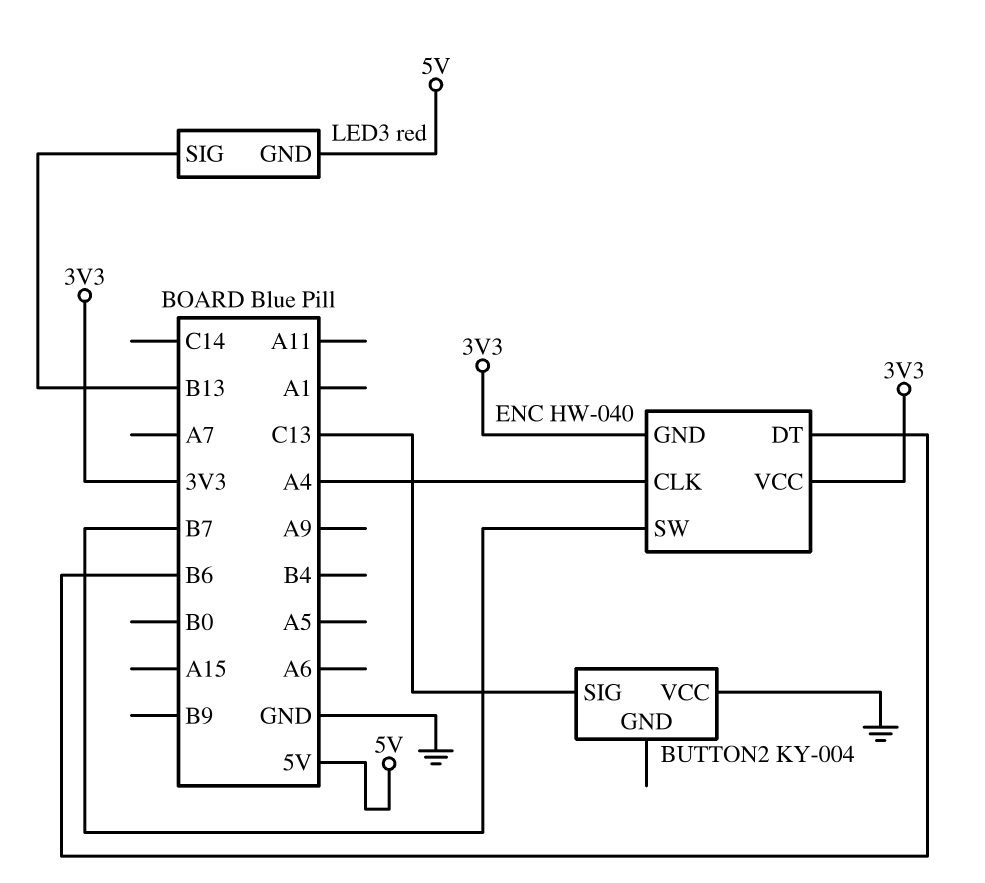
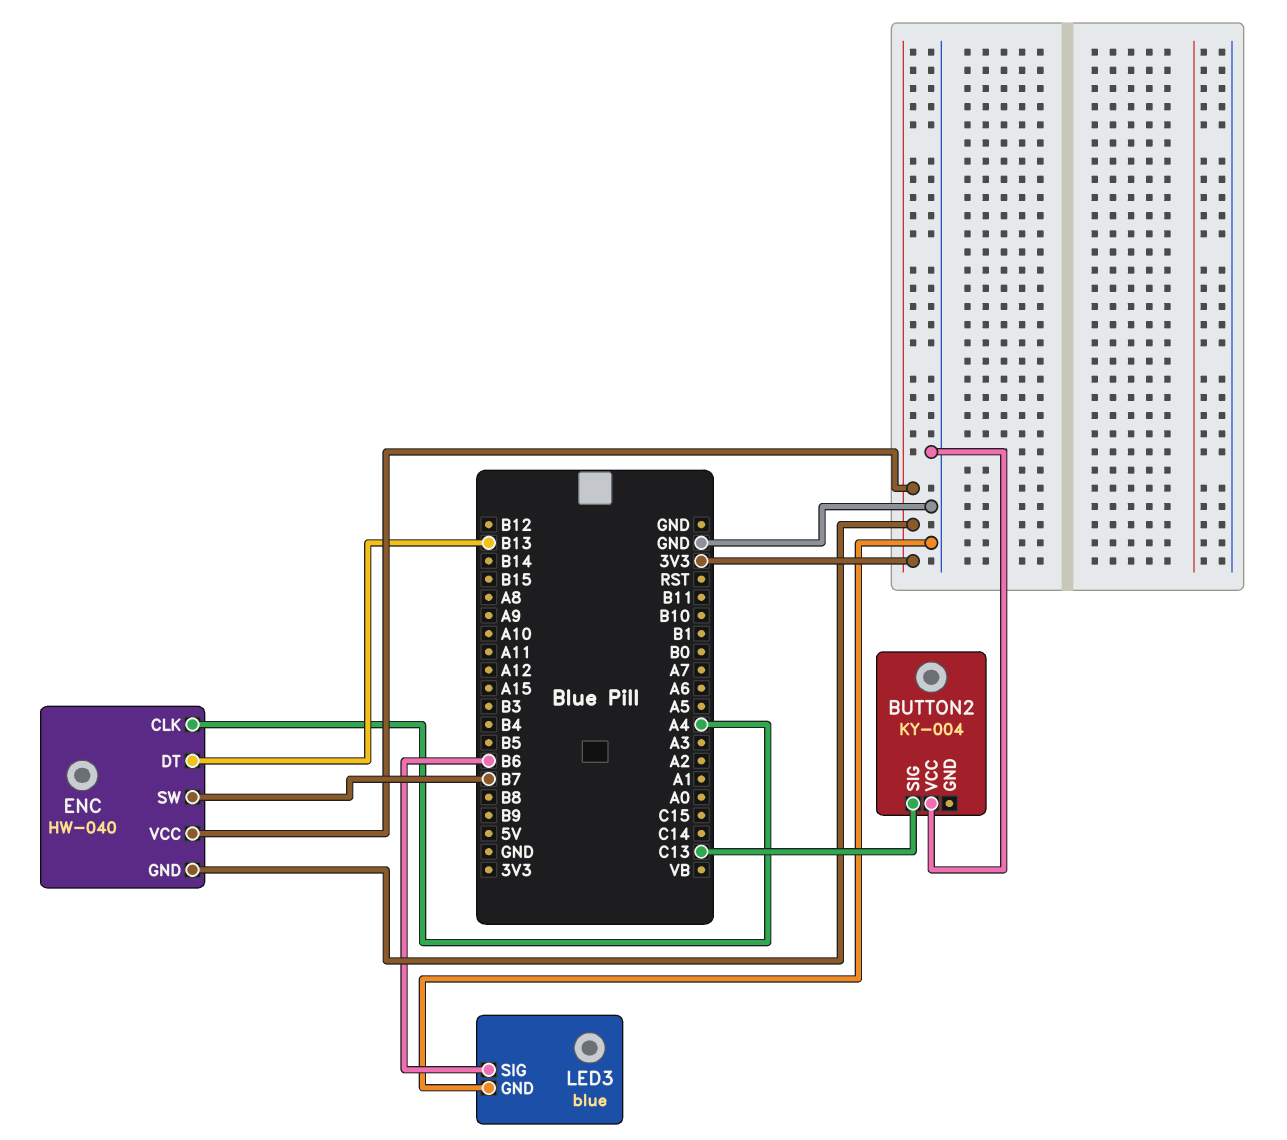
ENC pin DT: B6 -> B13
LED3: red -> blue
LED3 pin GND: 5V -> GND
LED3 pin SIG: B13 -> B6

